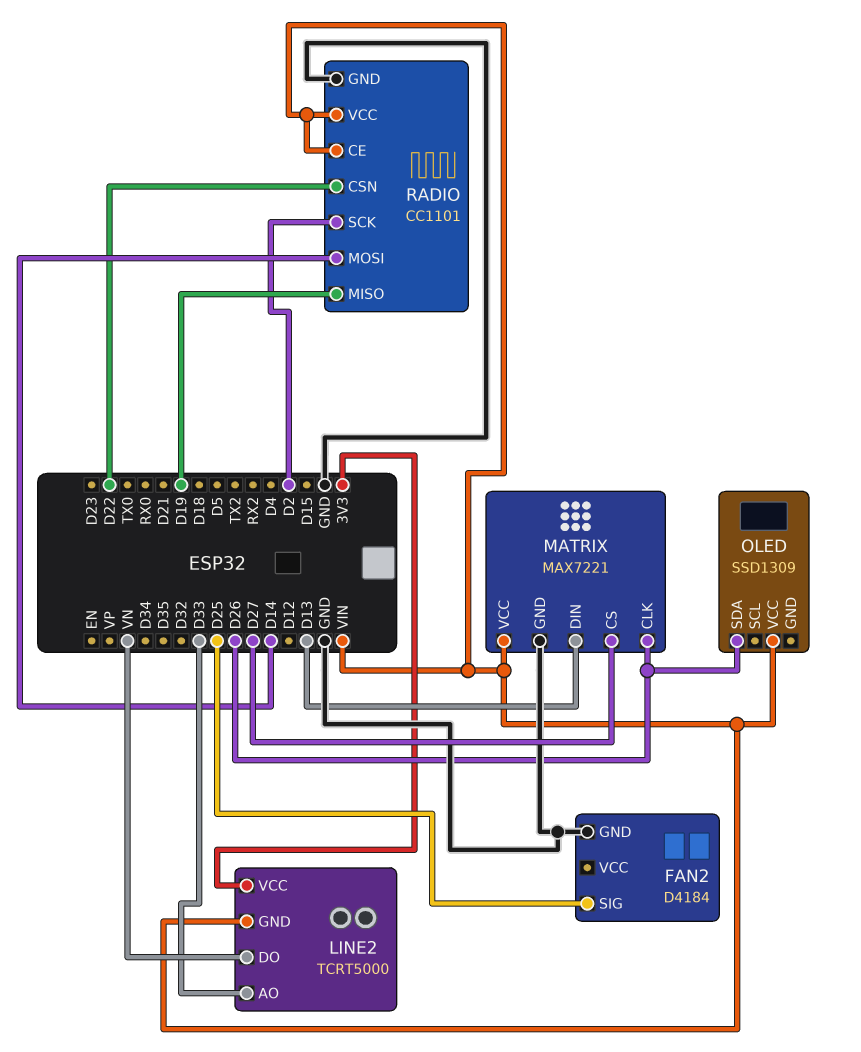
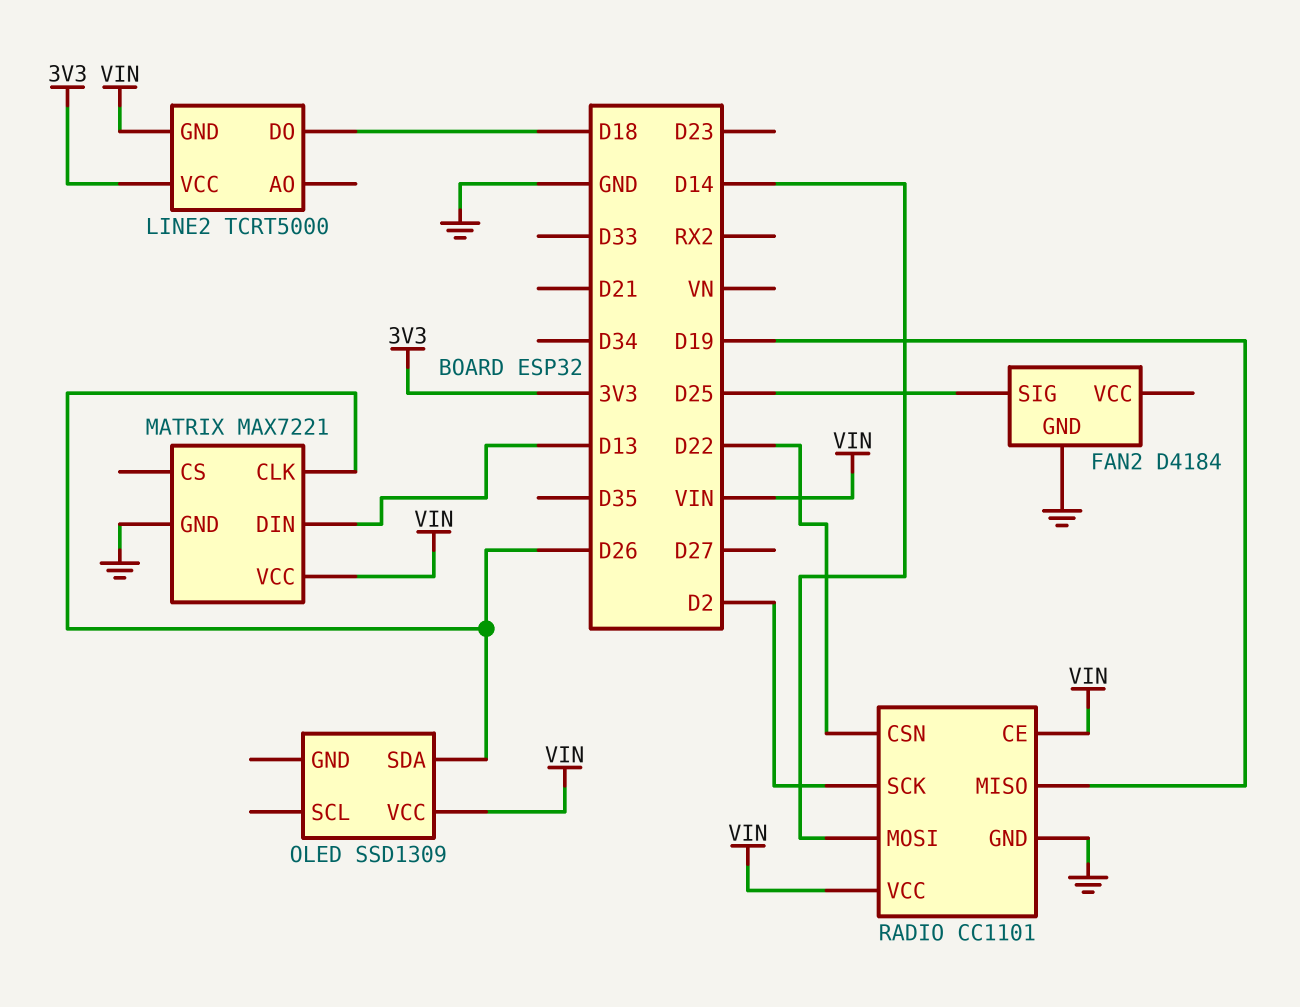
LINE2 pin AO: D33 -> none
LINE2 pin DO: VN -> D18
MATRIX pin CS: D27 -> none

